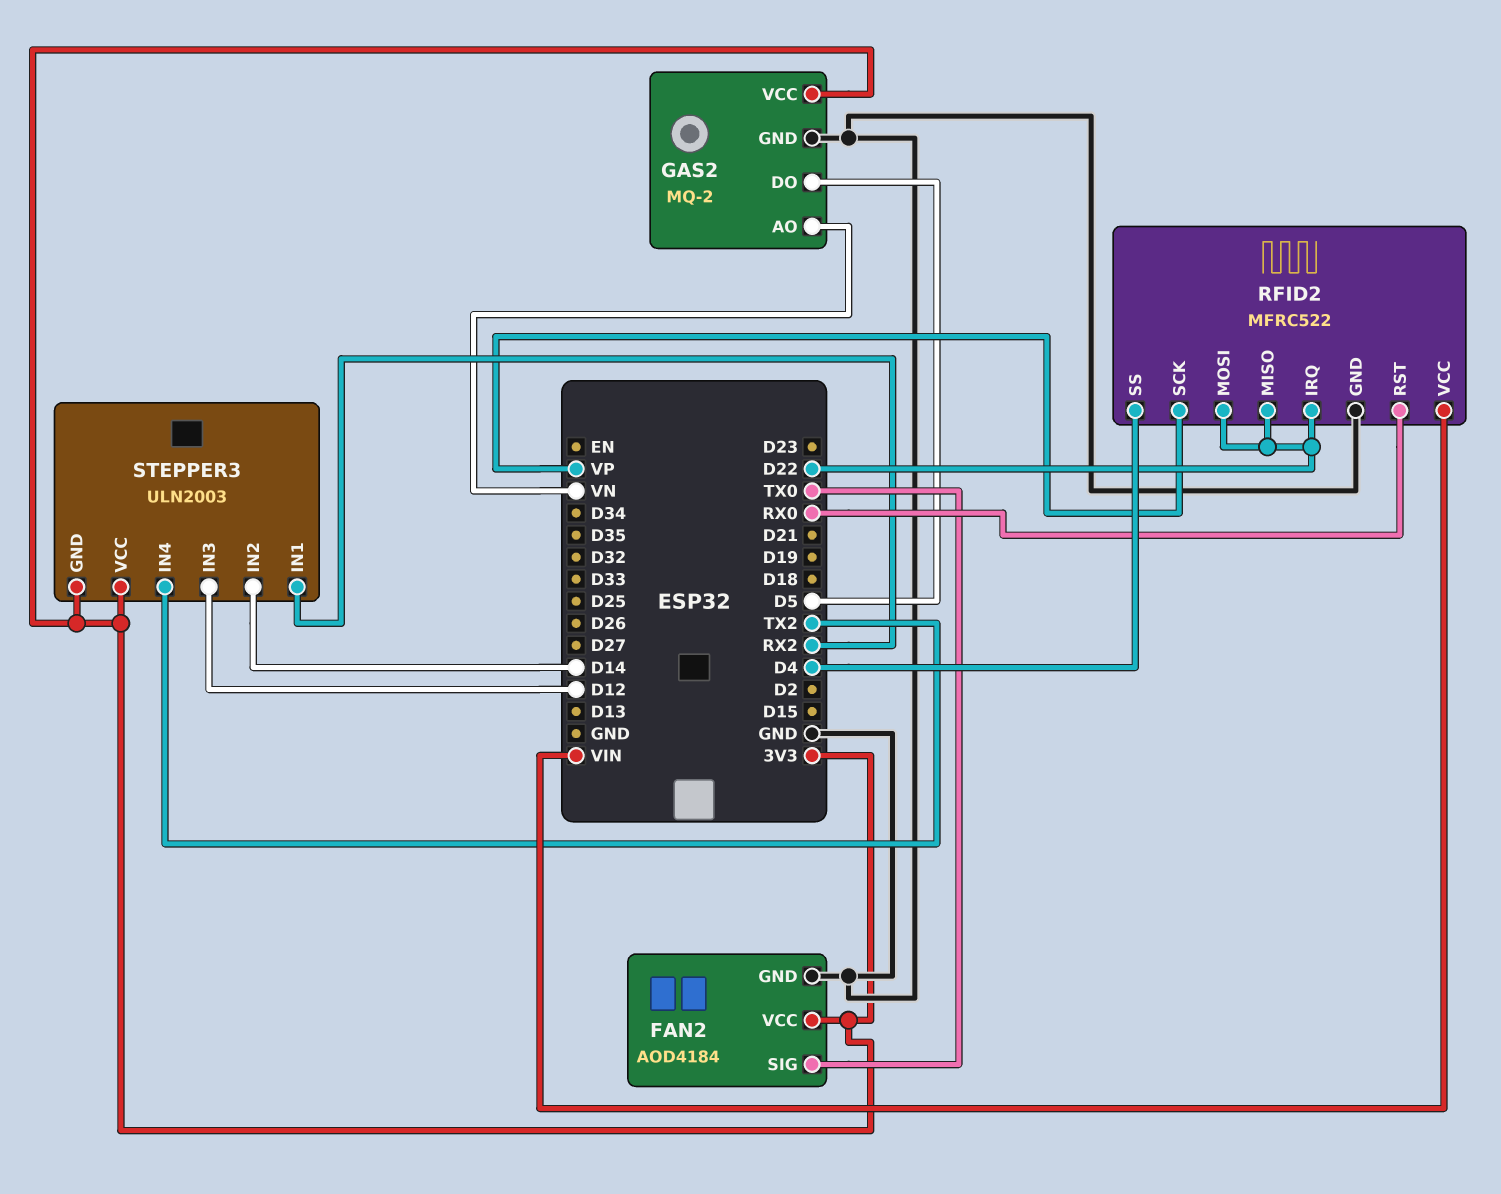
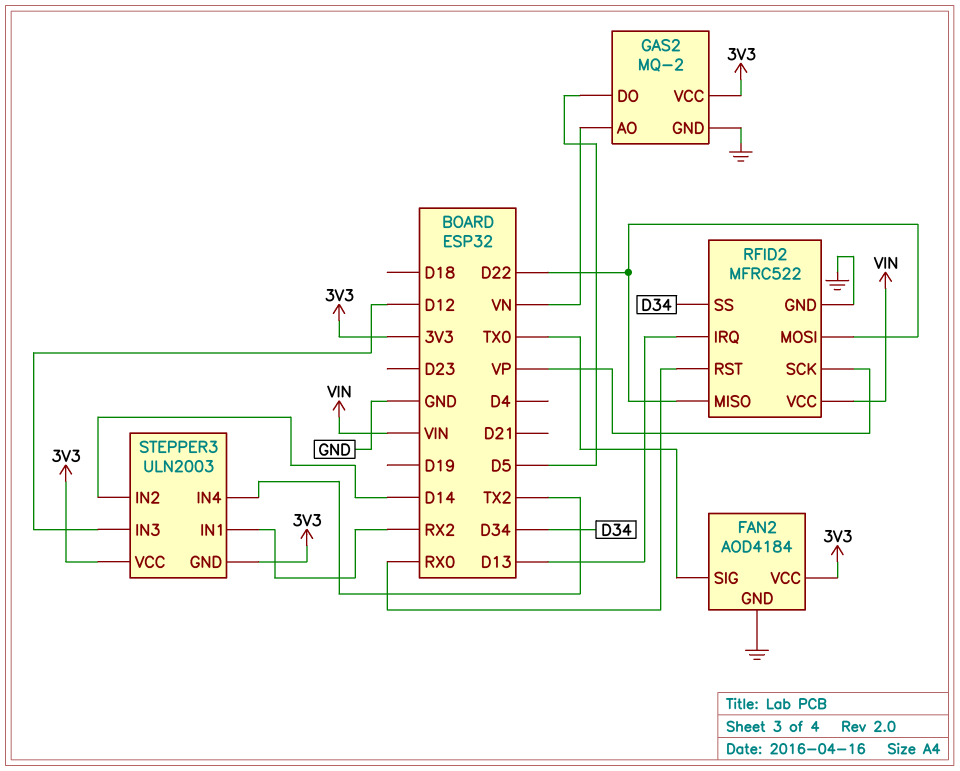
RFID2 pin IRQ: D22 -> D13
RFID2 pin SS: D4 -> D34

